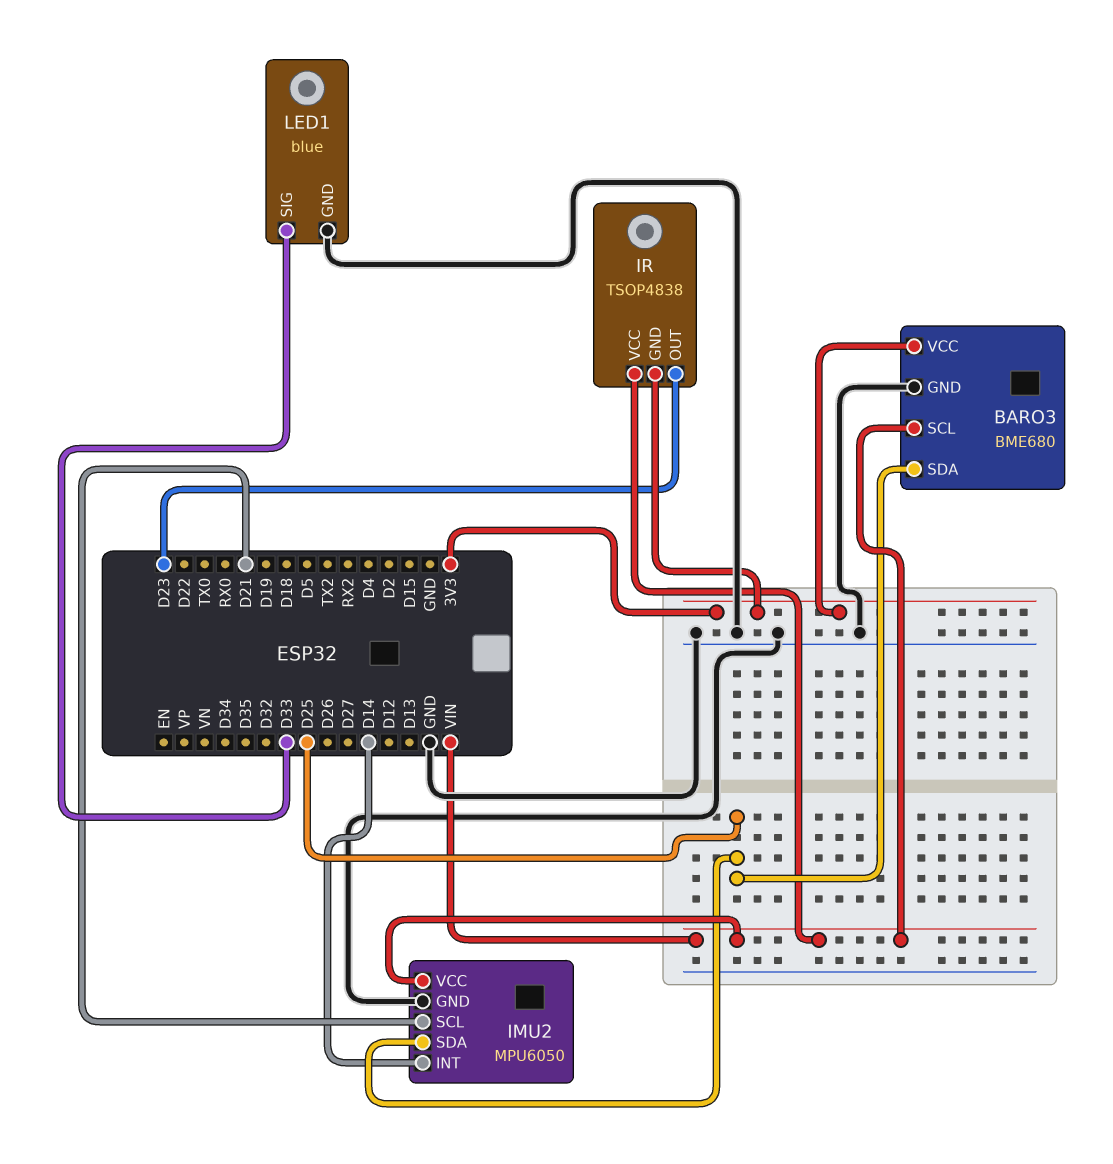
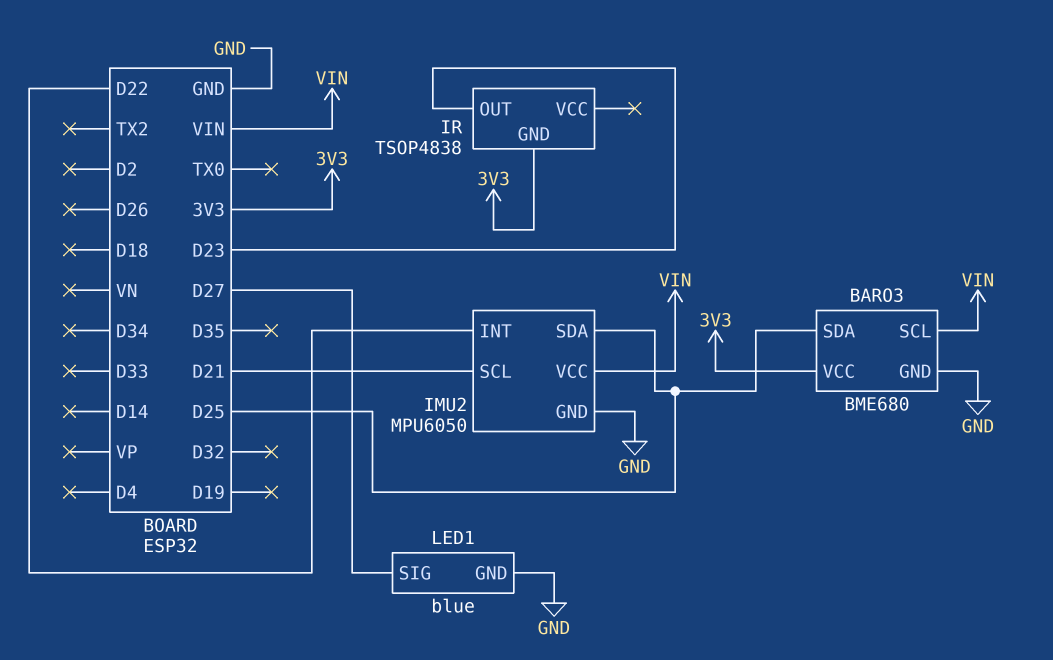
IMU2 pin INT: D14 -> D22
IR pin VCC: VIN -> none
LED1 pin SIG: D33 -> D27

